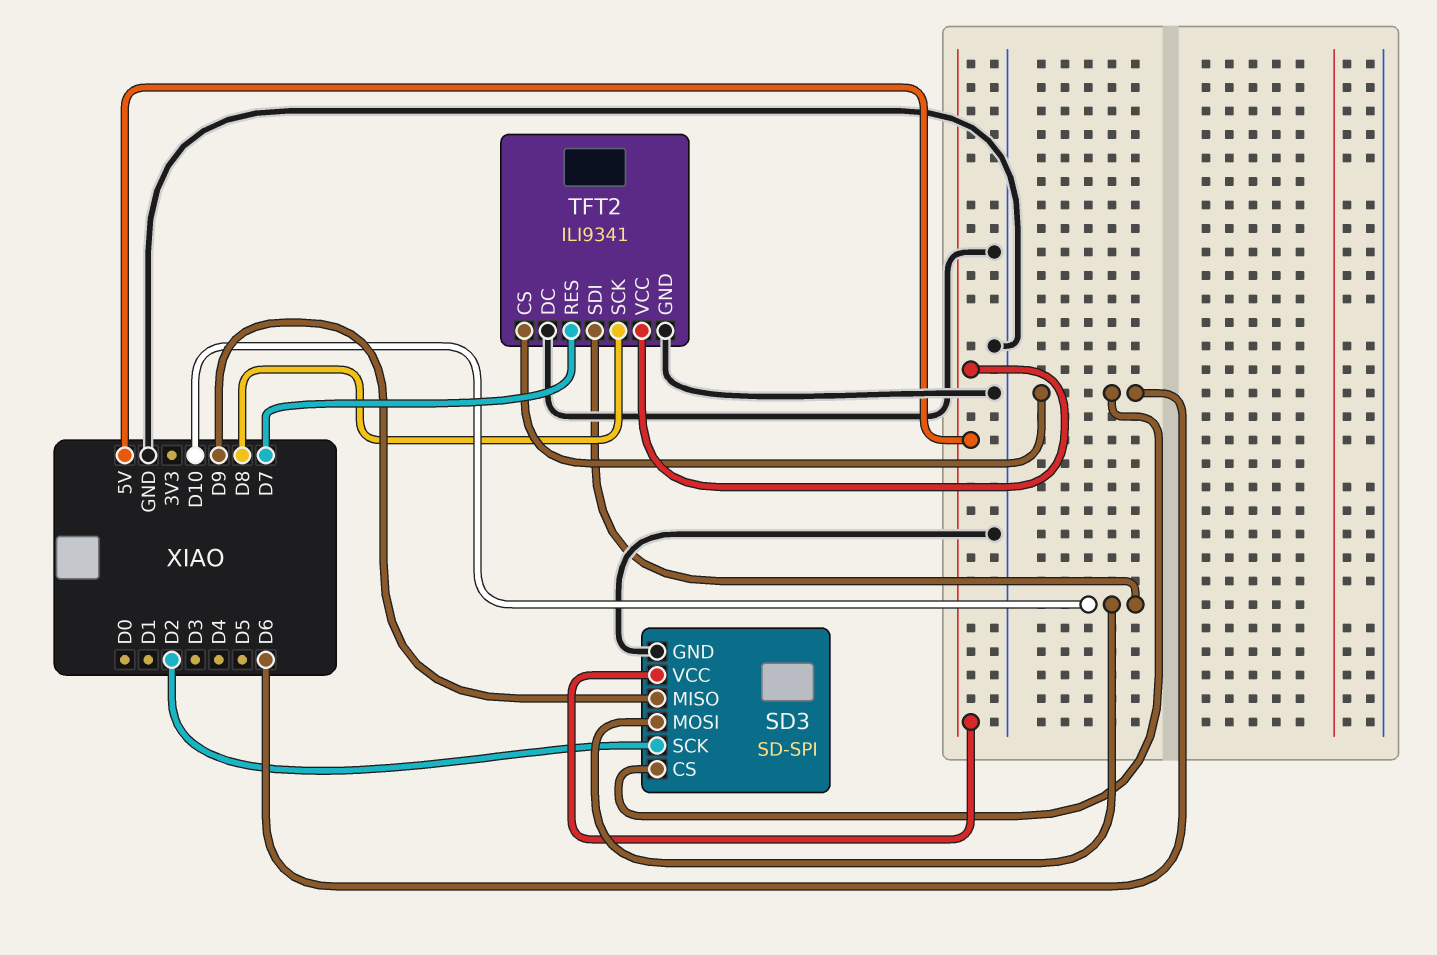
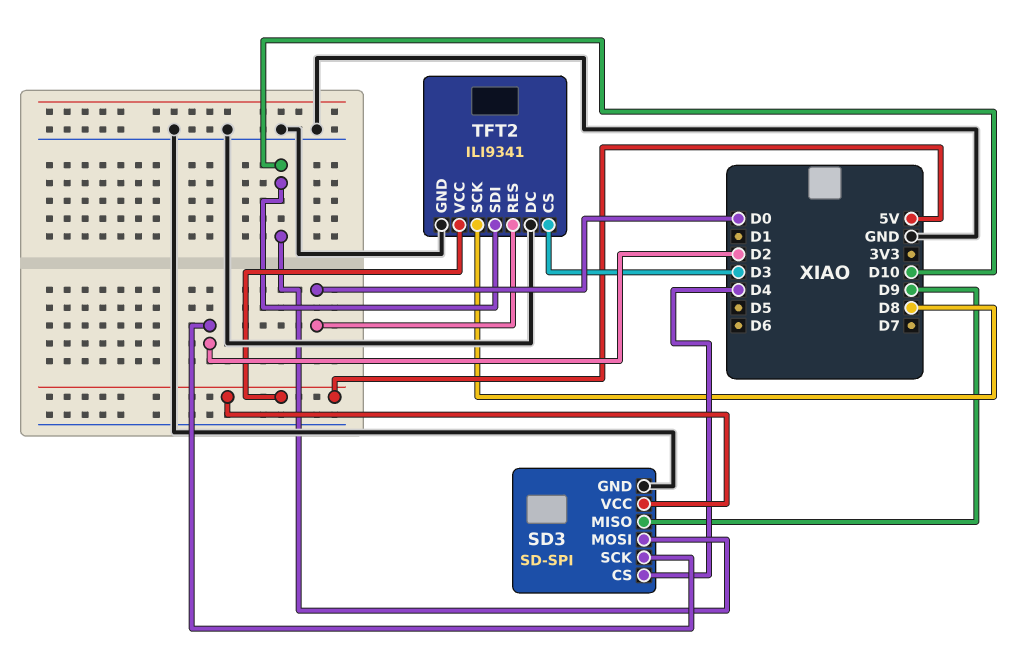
SD3 pin CS: D6 -> D4
TFT2 pin CS: D6 -> D3
TFT2 pin RES: D7 -> D0

